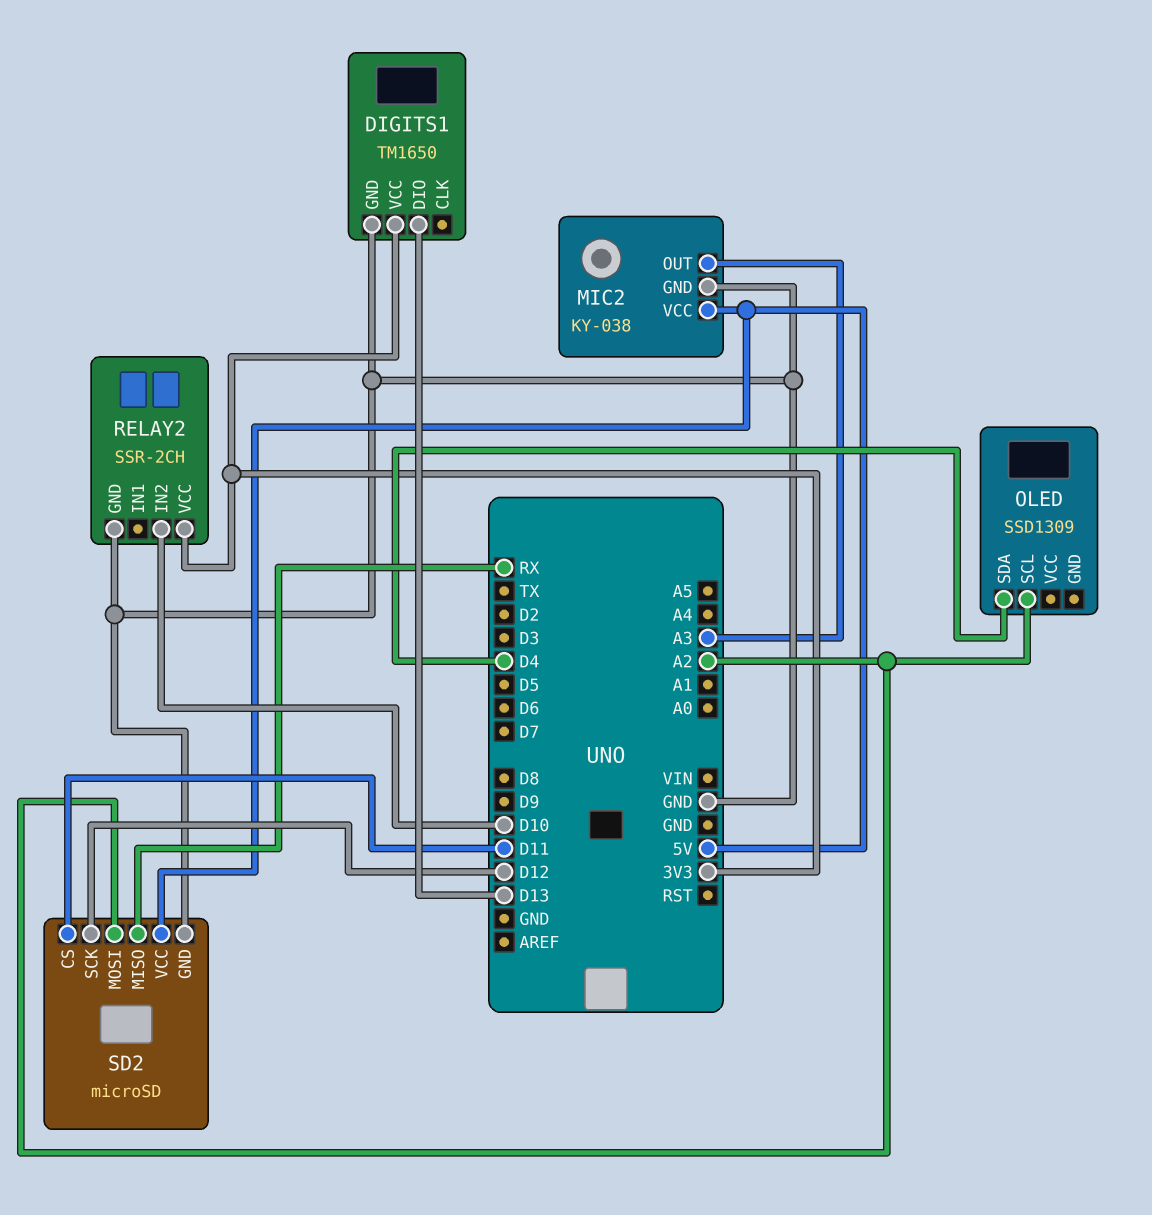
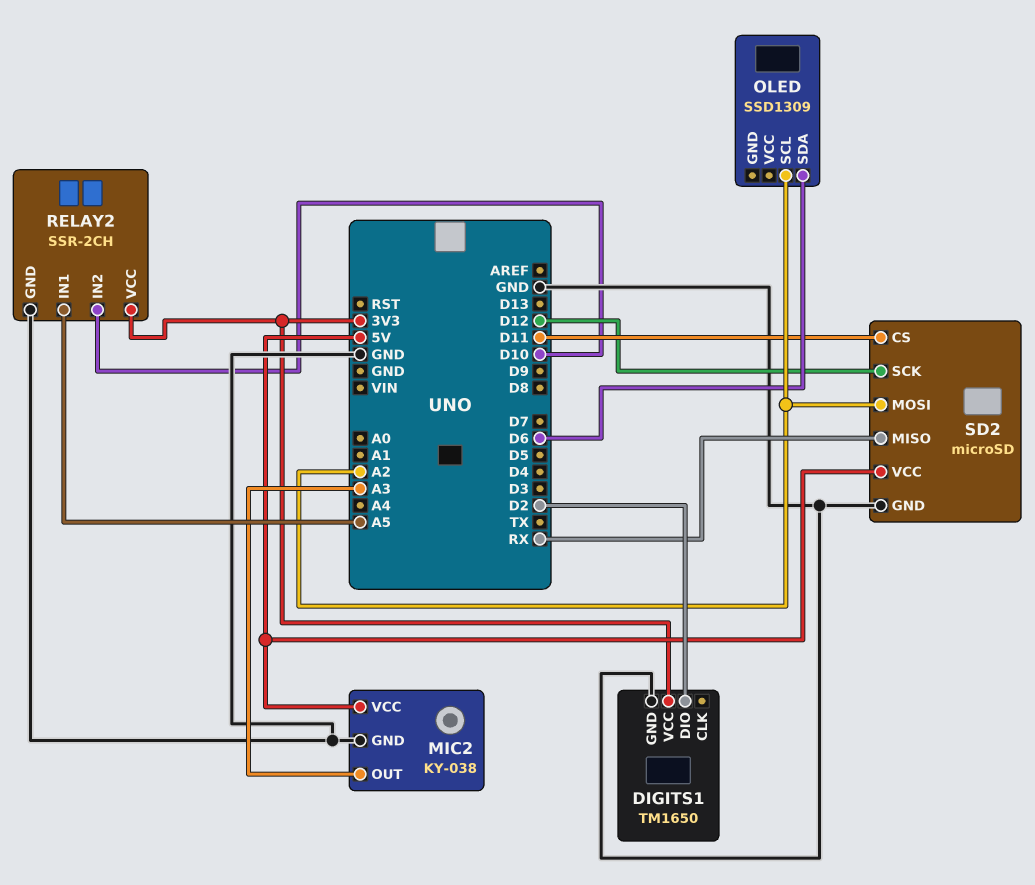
DIGITS1 pin DIO: D13 -> D2
OLED pin SDA: D4 -> D6
RELAY2 pin IN1: none -> A5

